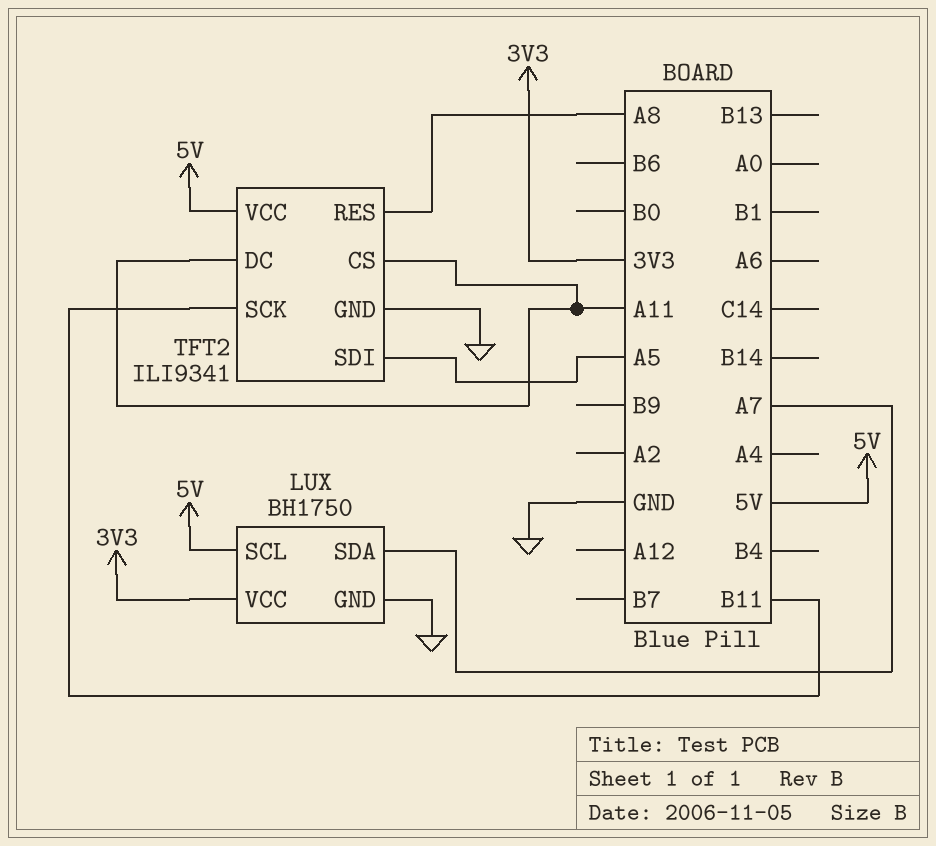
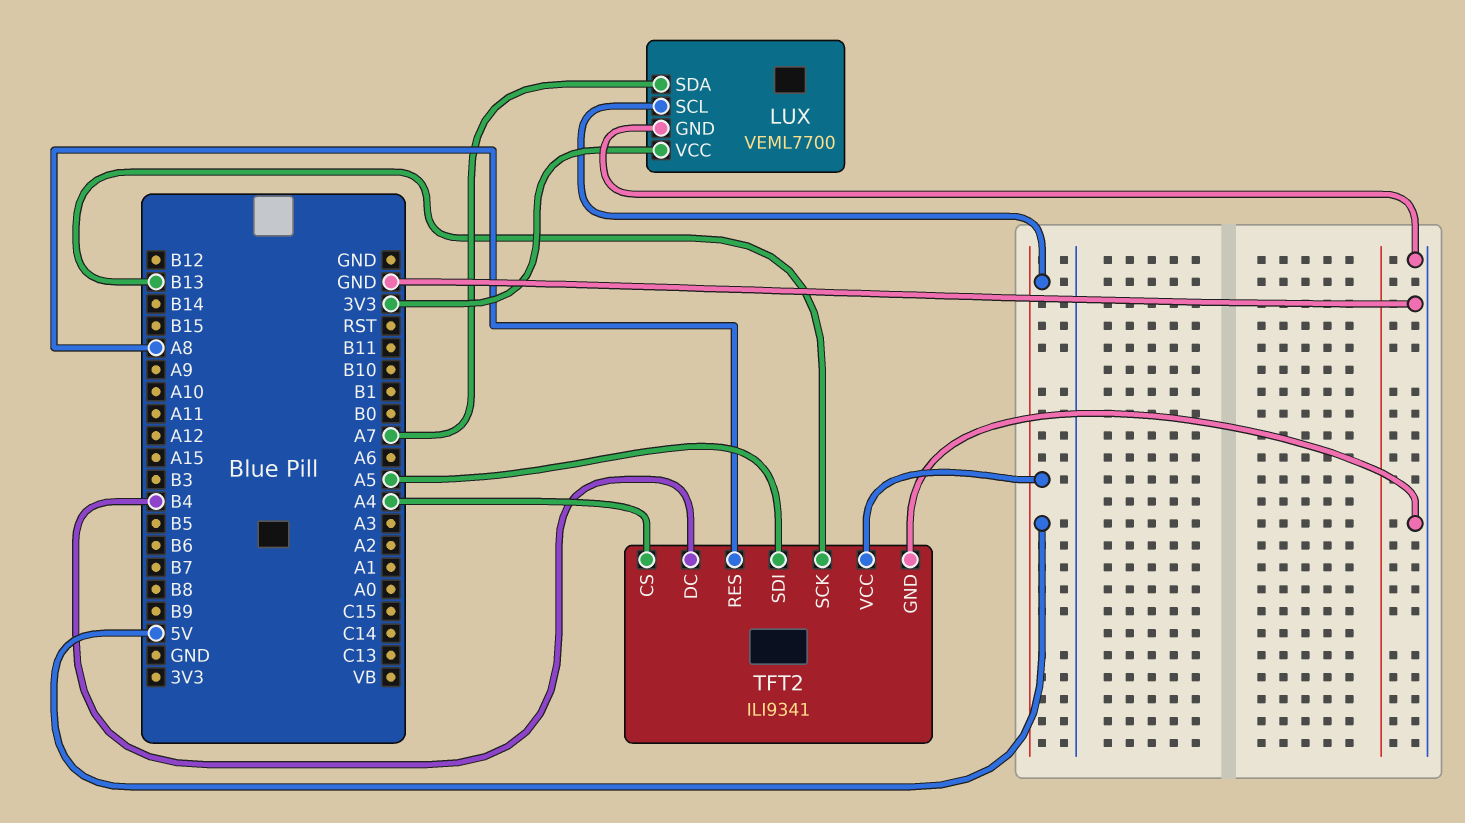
LUX: BH1750 -> VEML7700
TFT2 pin CS: A11 -> A4
TFT2 pin DC: A11 -> B4
TFT2 pin SCK: B11 -> B13

